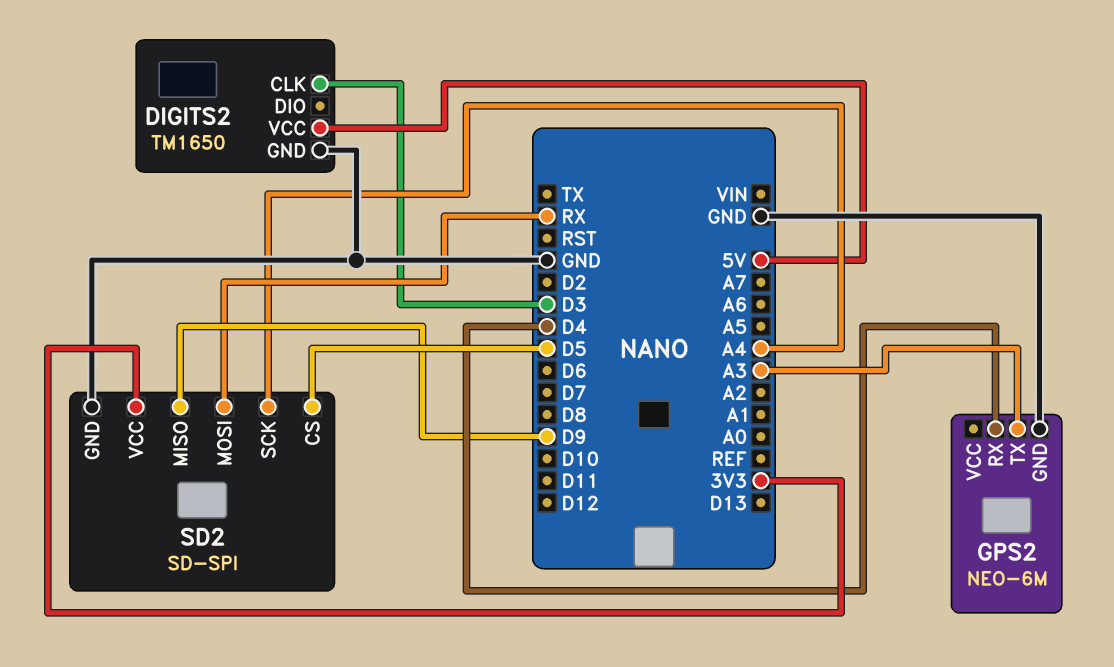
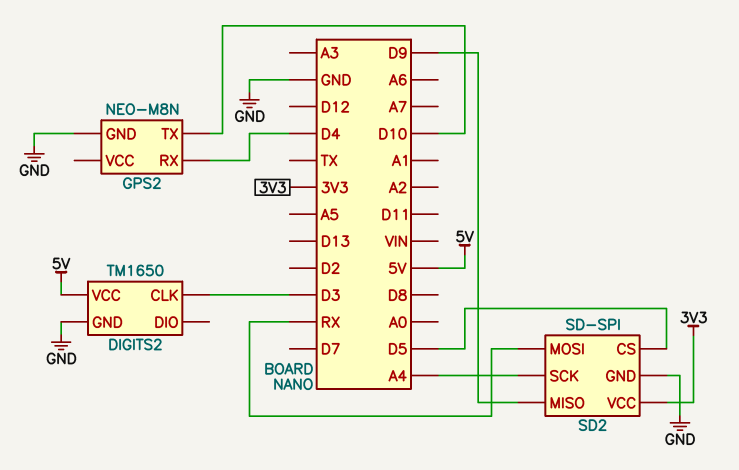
GPS2: NEO-6M -> NEO-M8N
GPS2 pin TX: A3 -> D10

